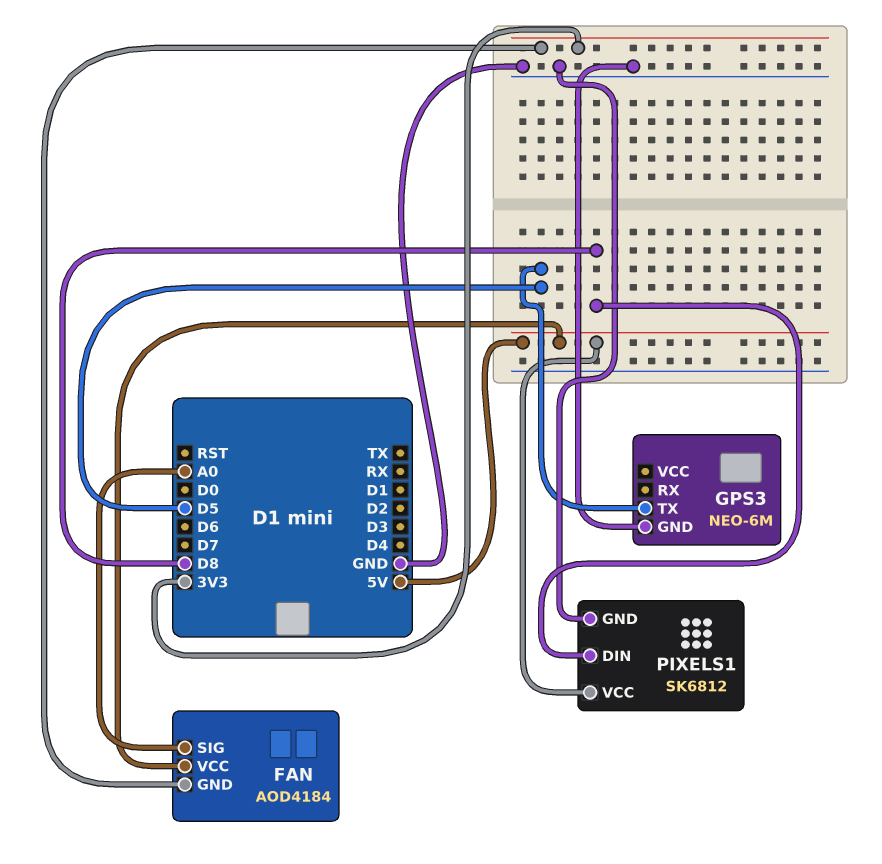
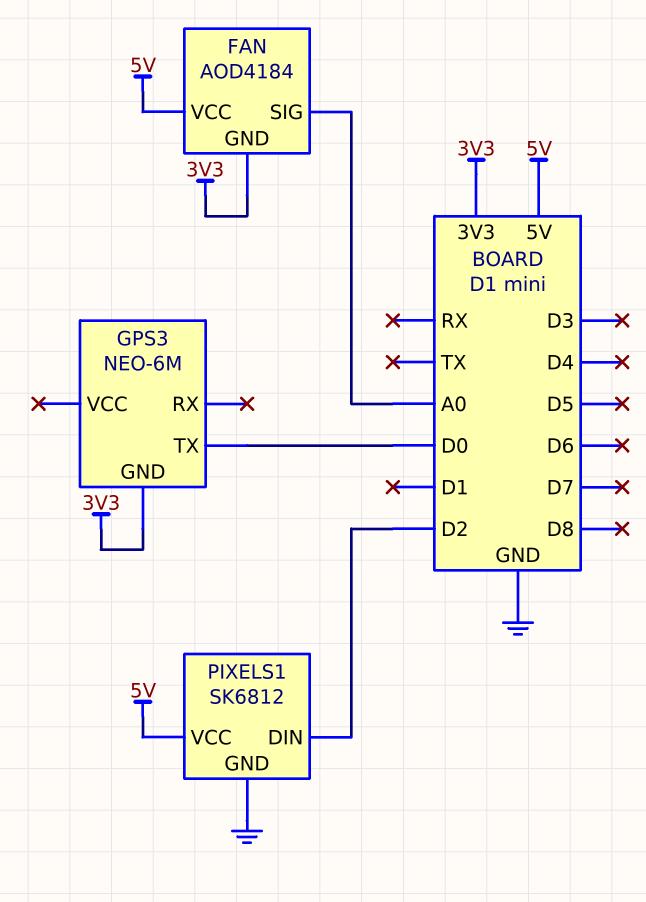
GPS3 pin GND: GND -> 3V3
GPS3 pin TX: D5 -> D0
PIXELS1 pin DIN: D8 -> D2

